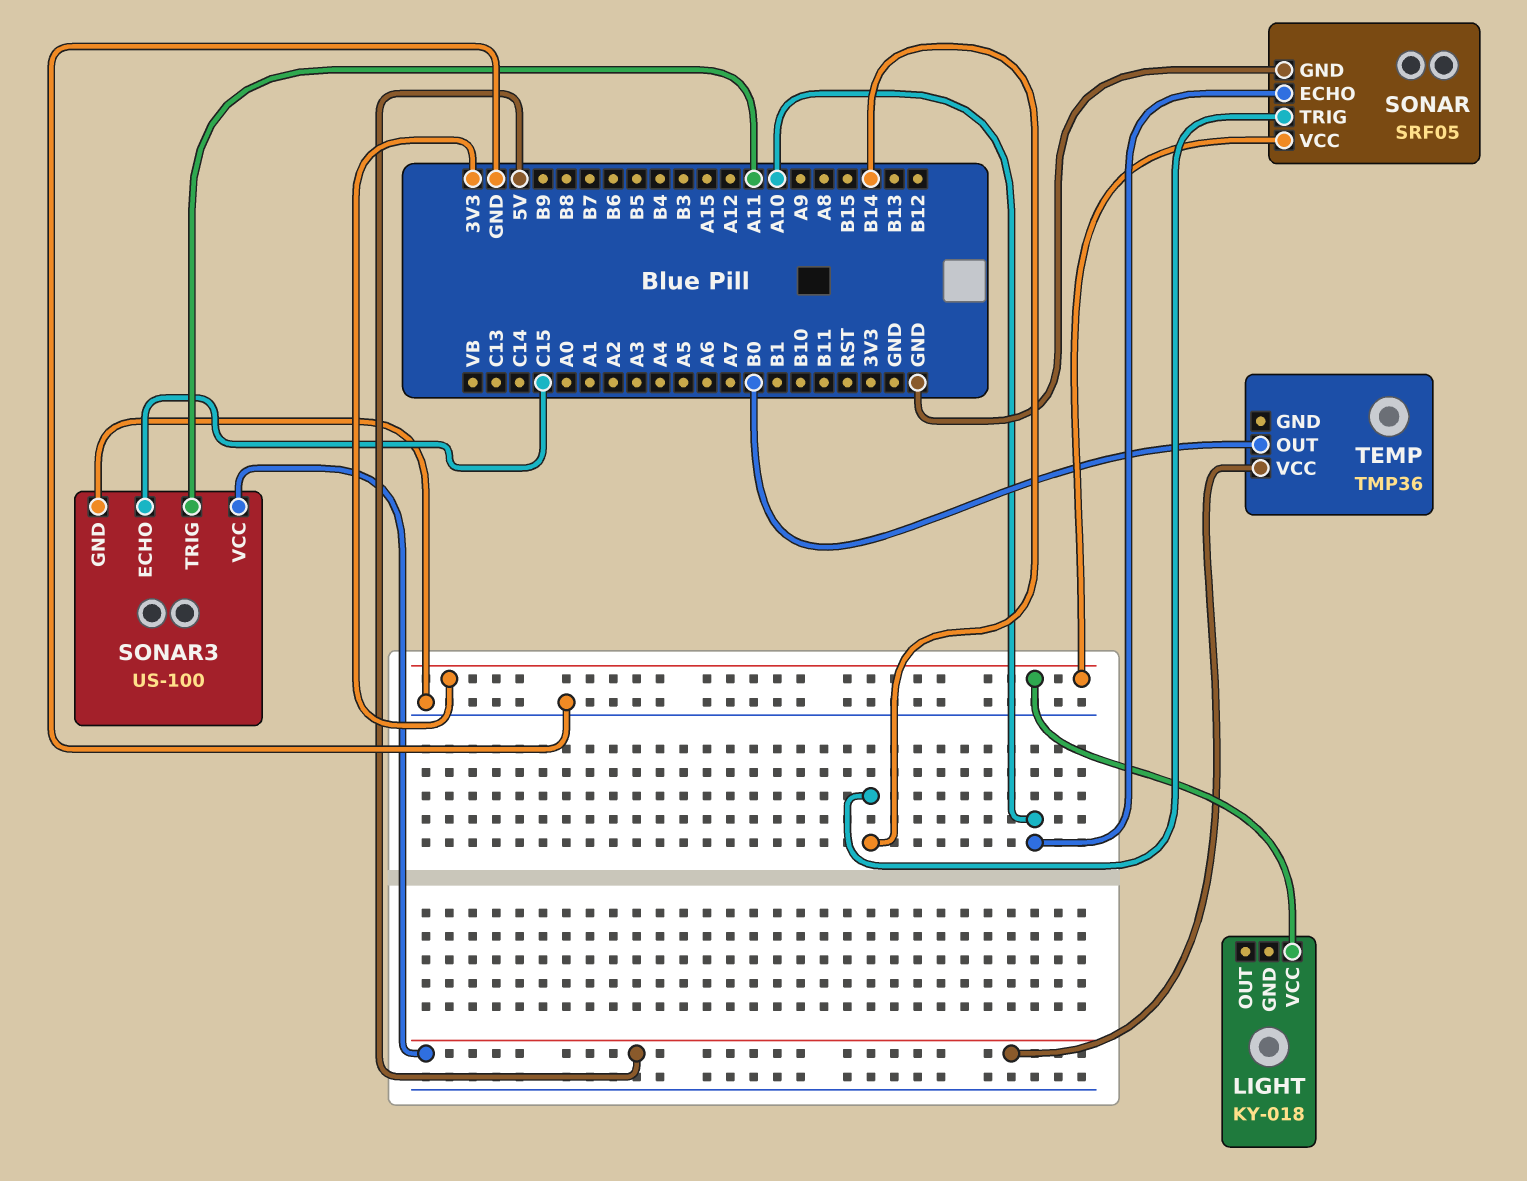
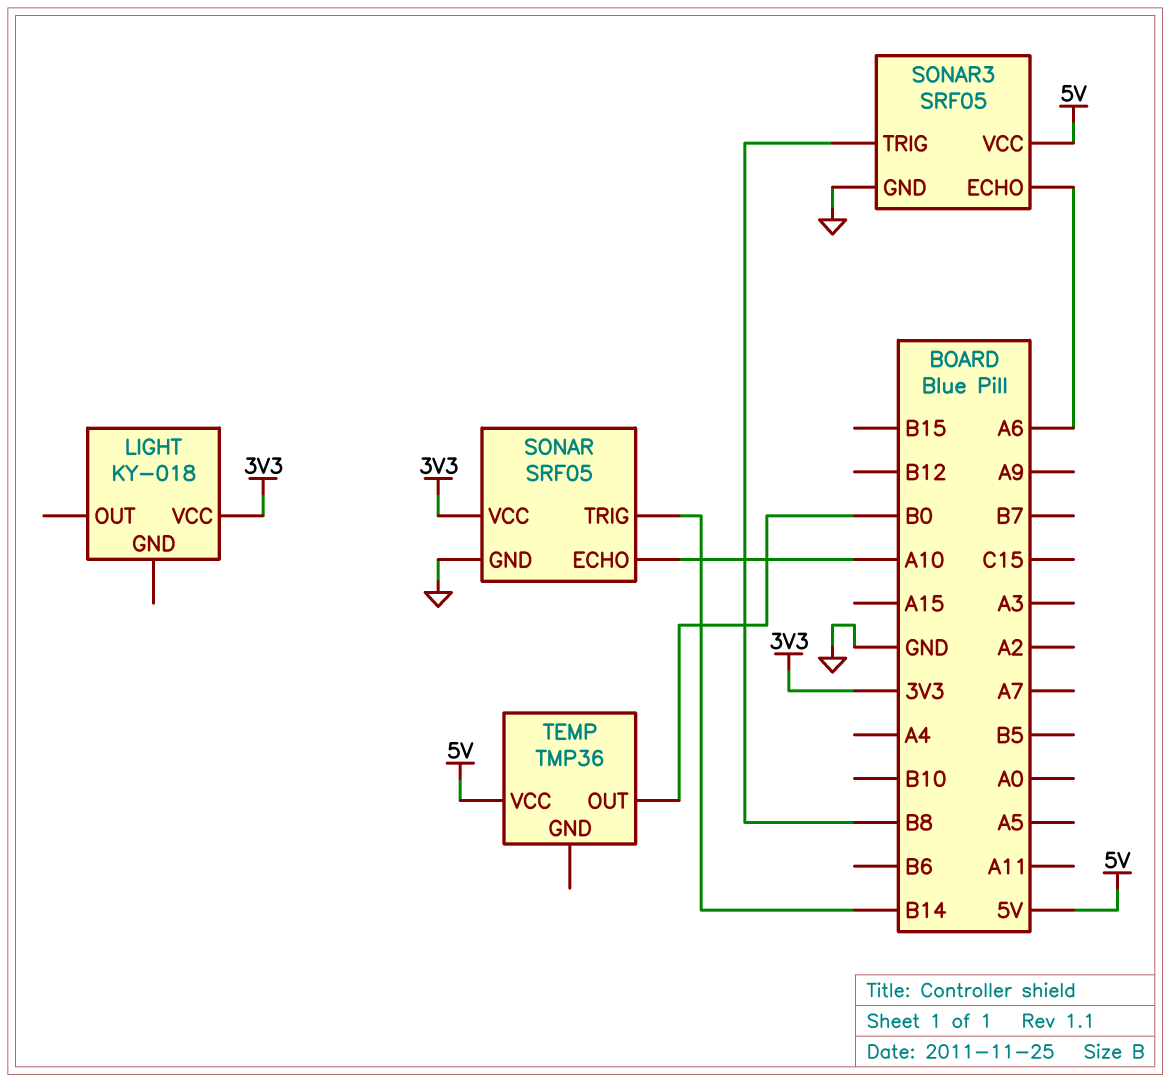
SONAR3: US-100 -> SRF05
SONAR3 pin ECHO: C15 -> A6
SONAR3 pin TRIG: A11 -> B8

